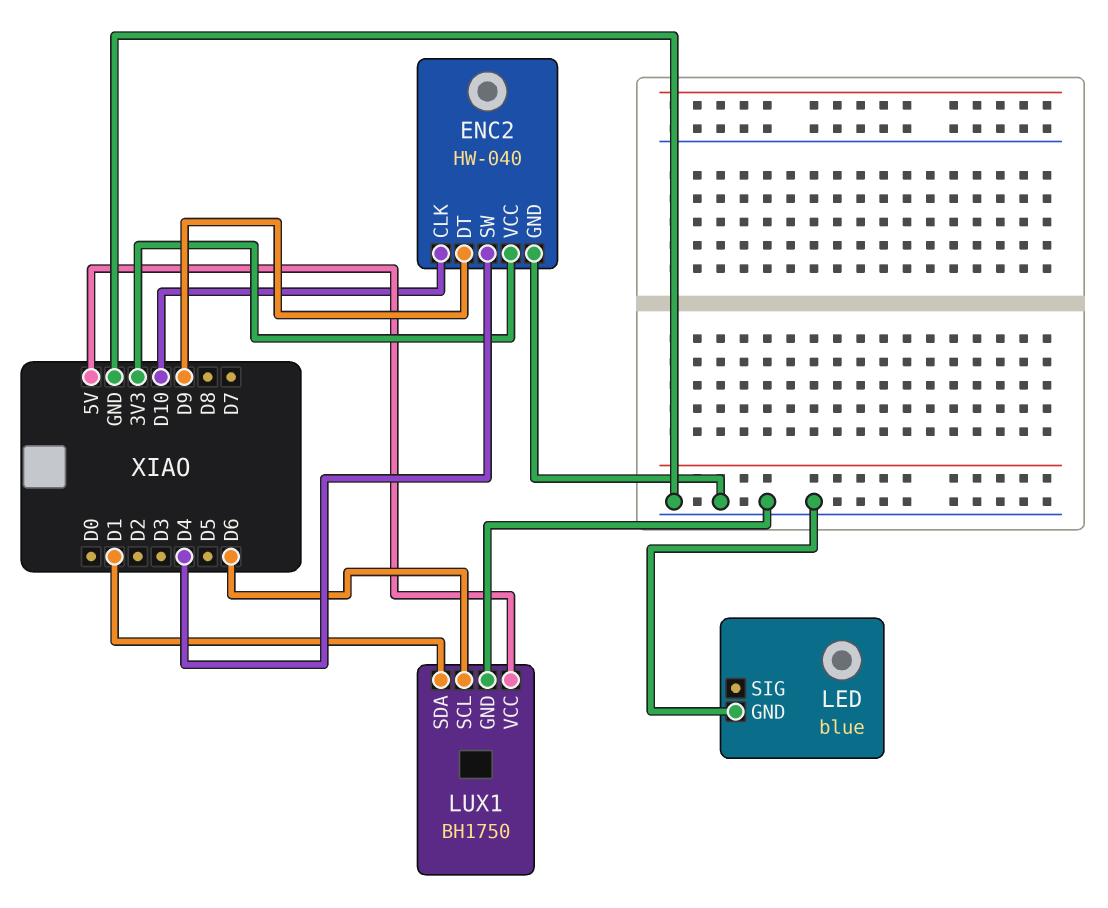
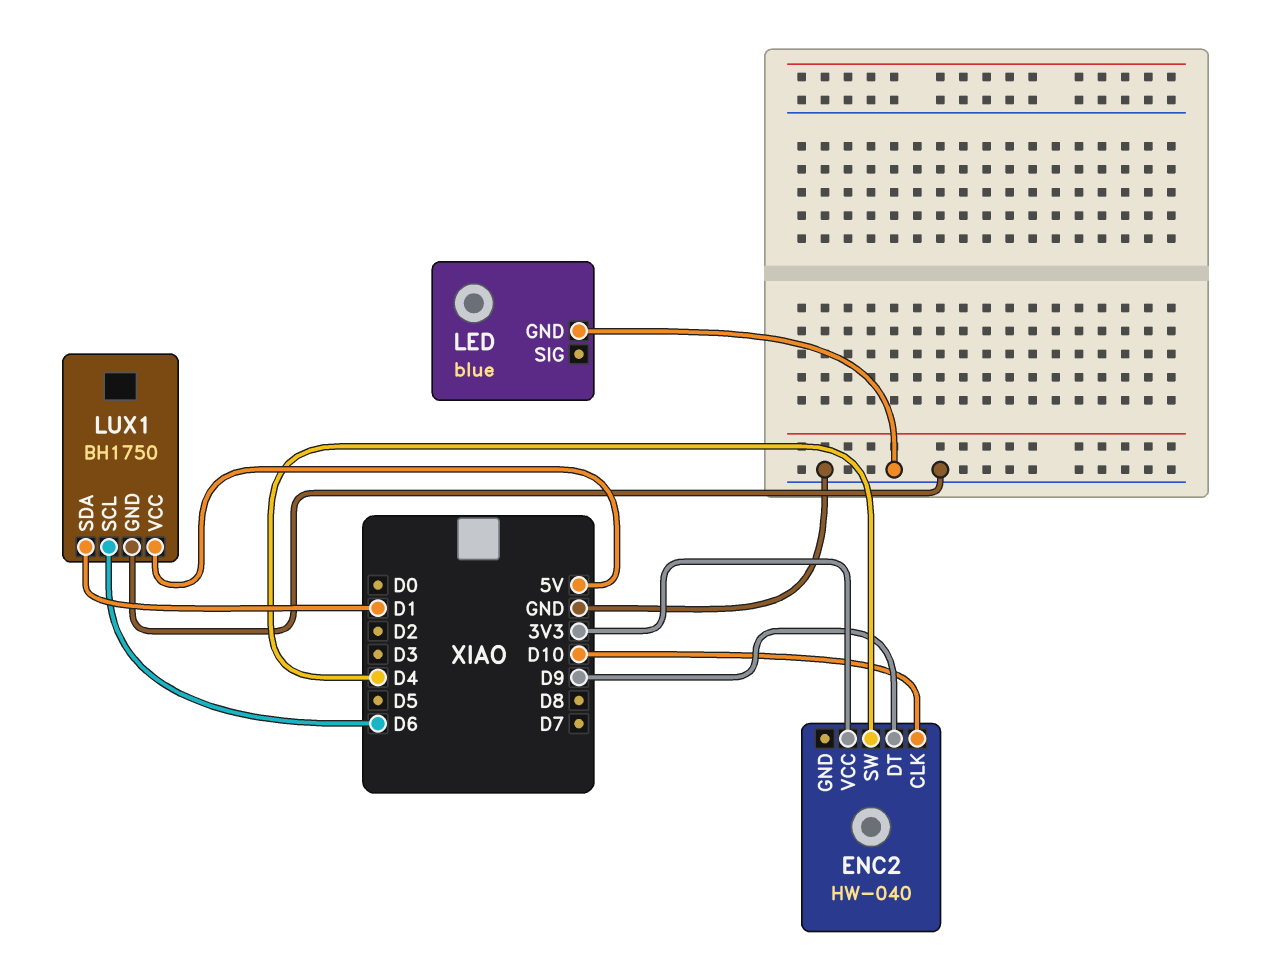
ENC2 pin GND: GND -> none

